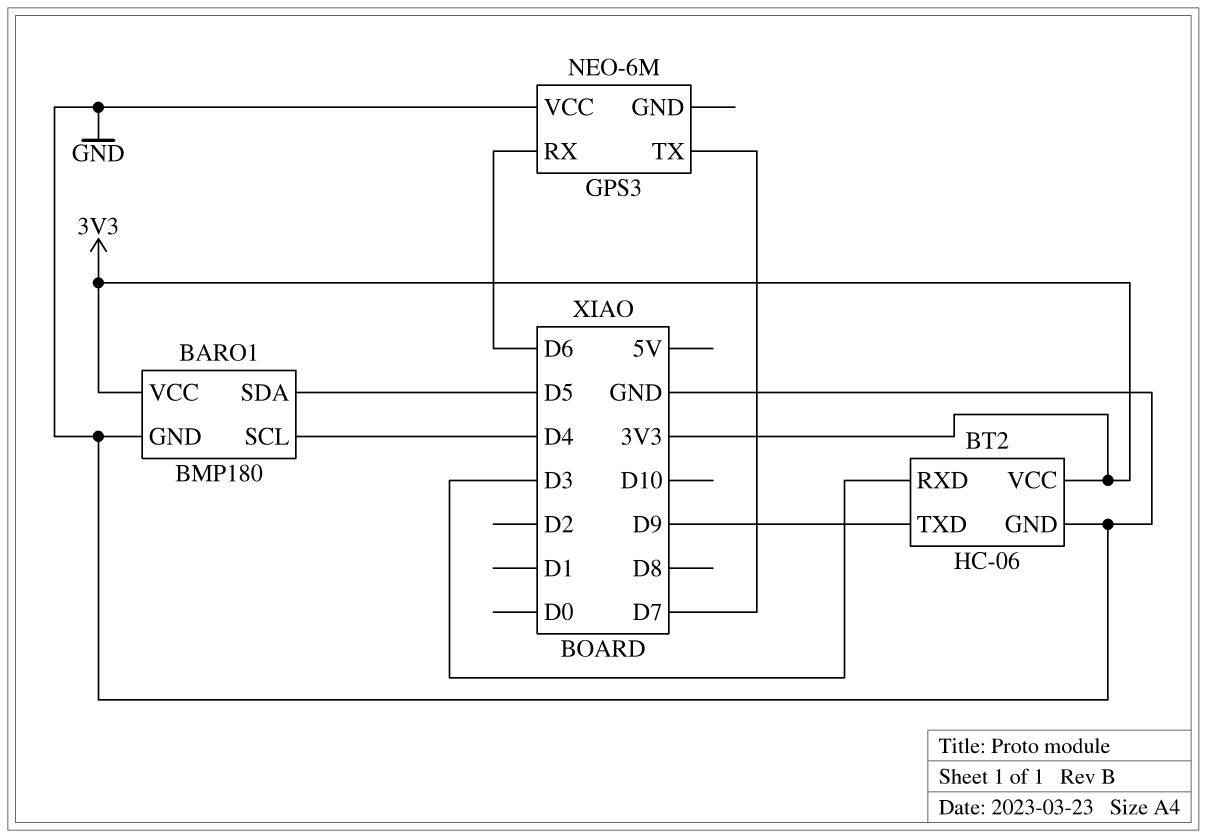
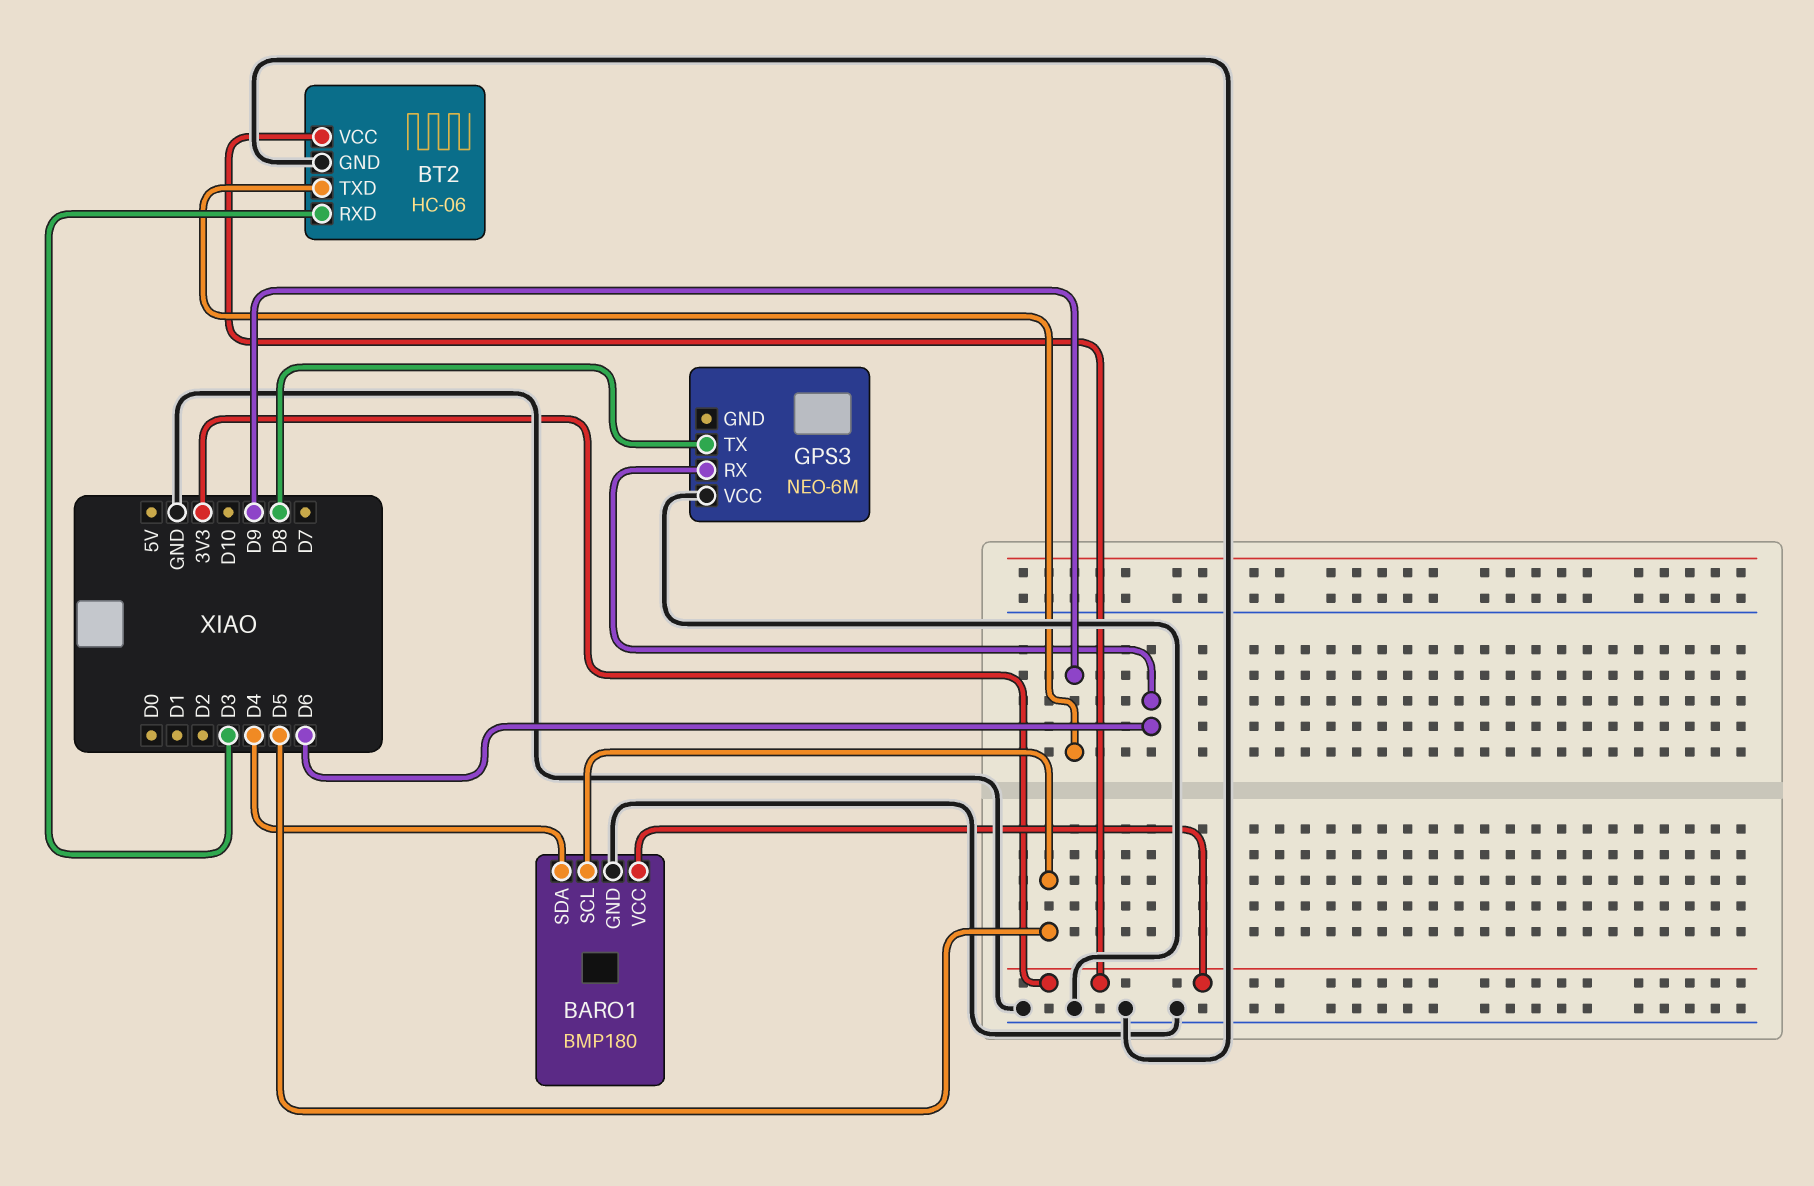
BARO1 pin SCL: D4 -> D5
BARO1 pin SDA: D5 -> D4
GPS3 pin TX: D7 -> D8

